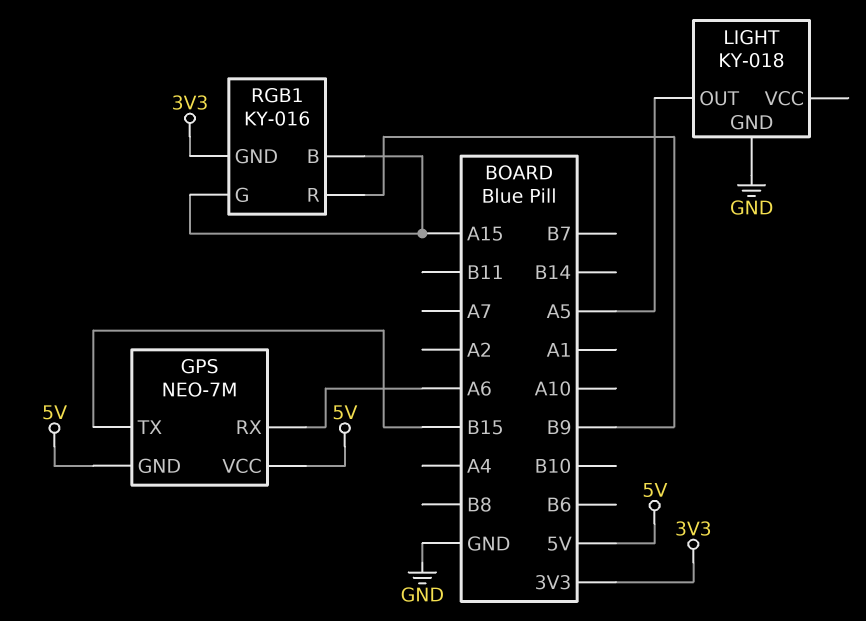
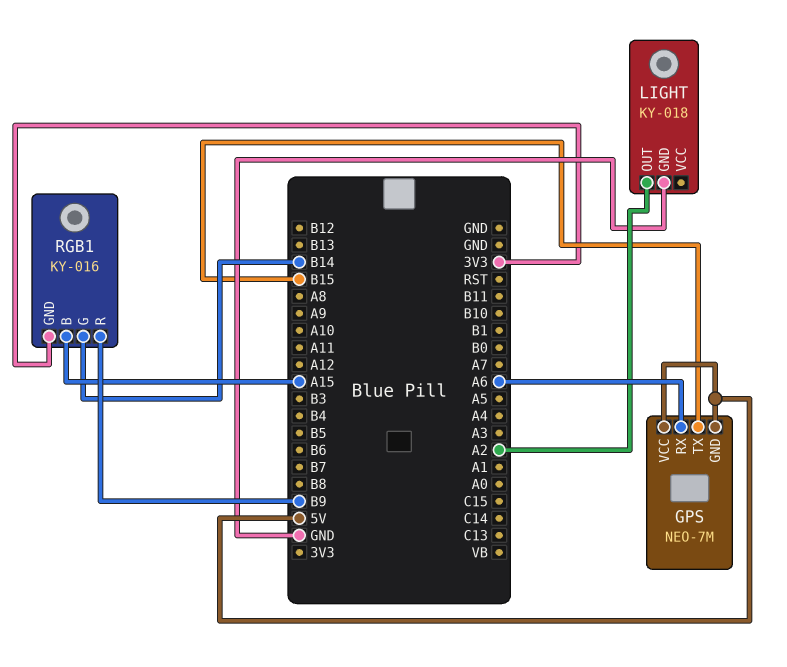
LIGHT pin OUT: A5 -> A2
RGB1 pin G: A15 -> B14

